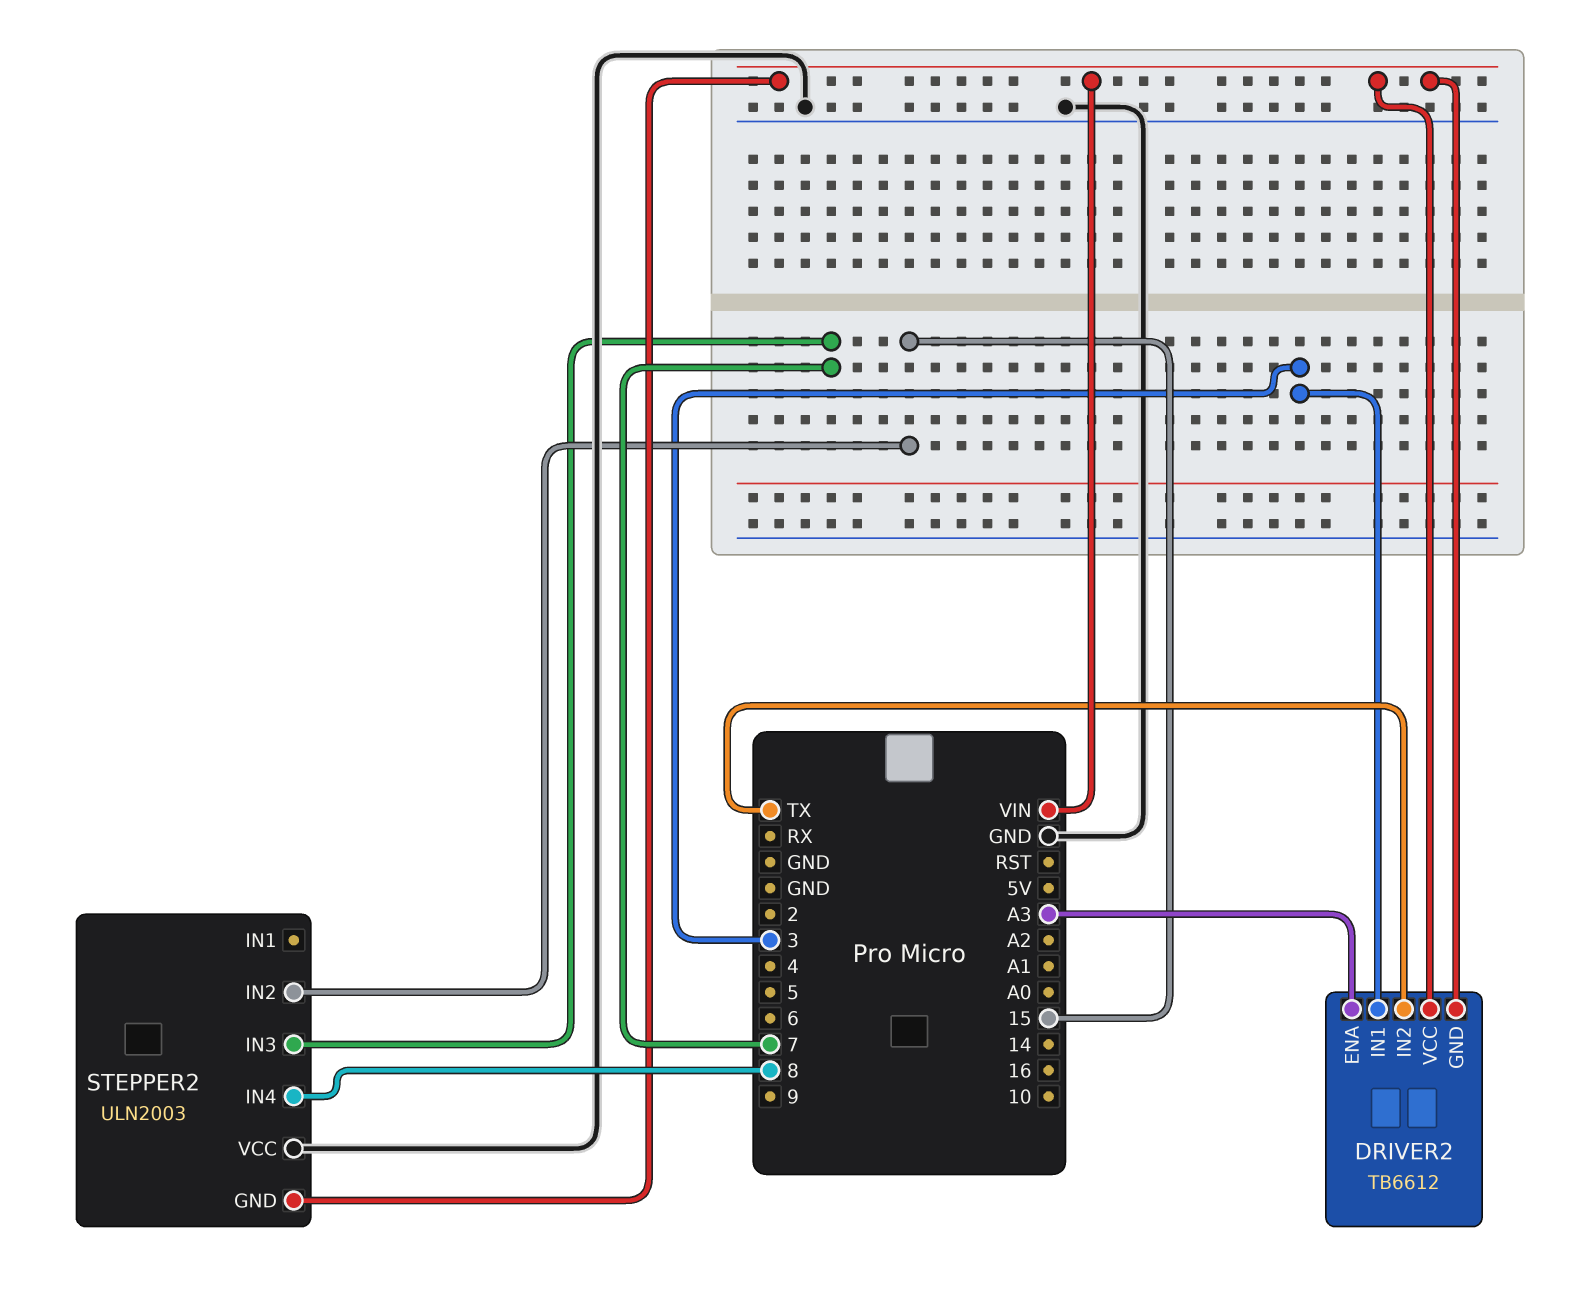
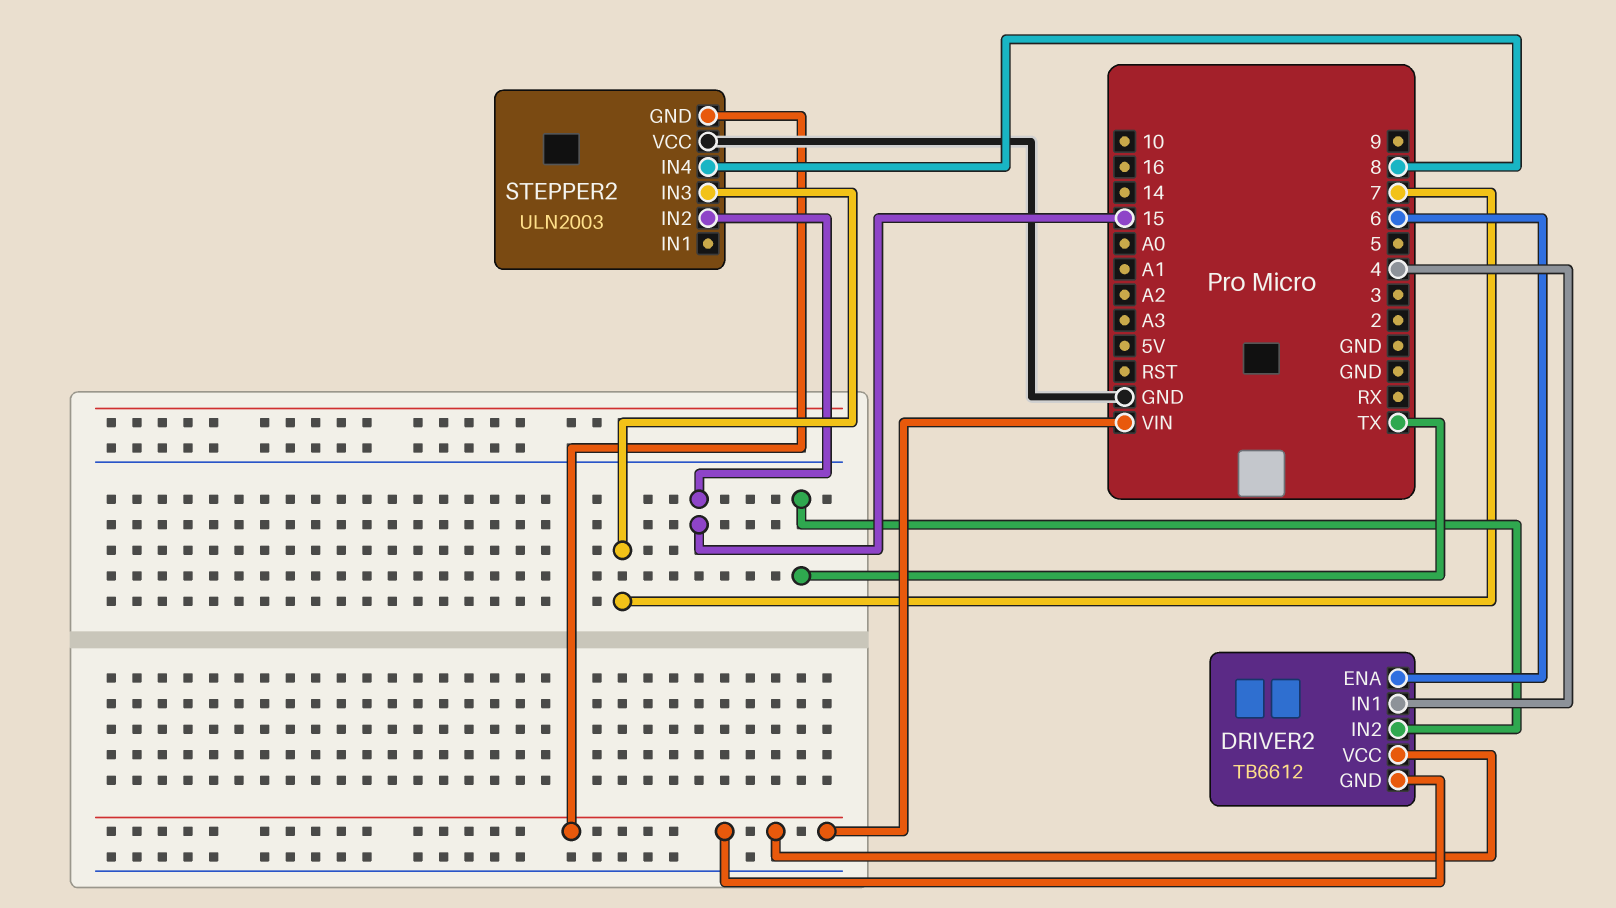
DRIVER2 pin ENA: A3 -> 6
DRIVER2 pin IN1: 3 -> 4

